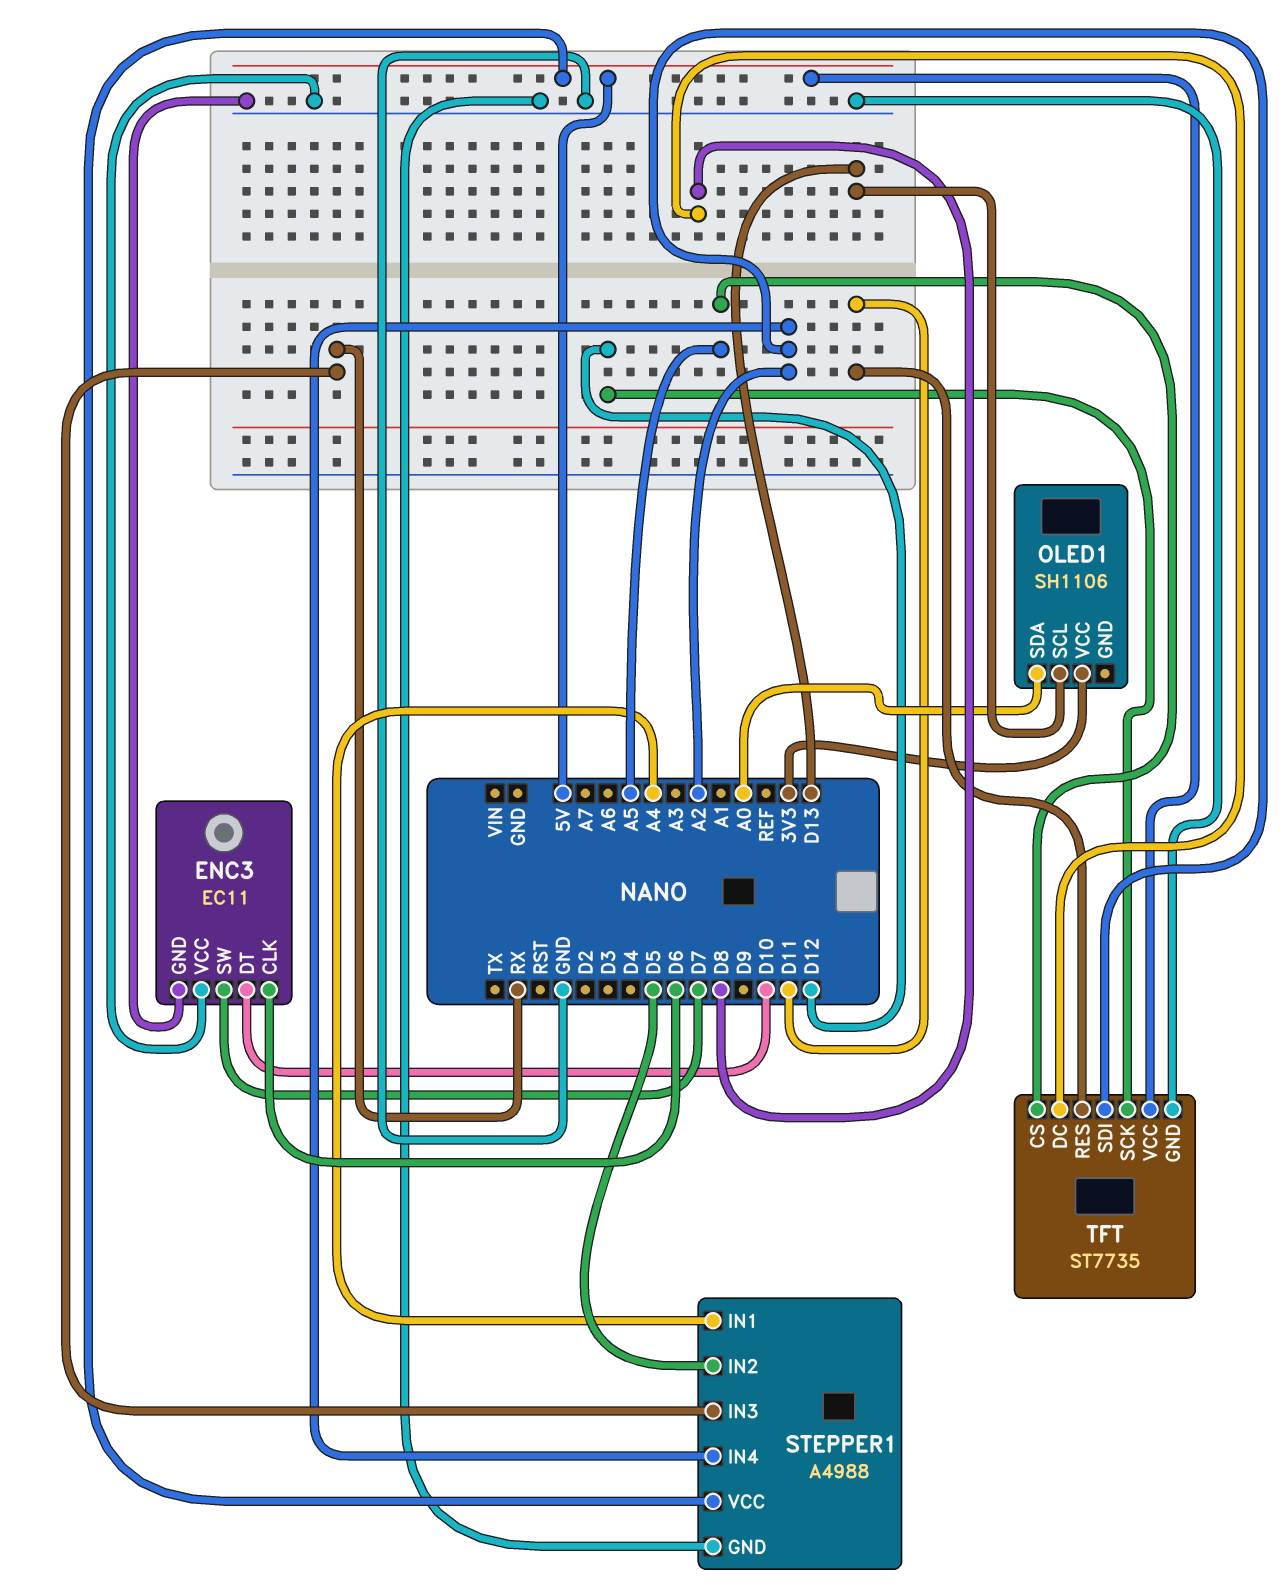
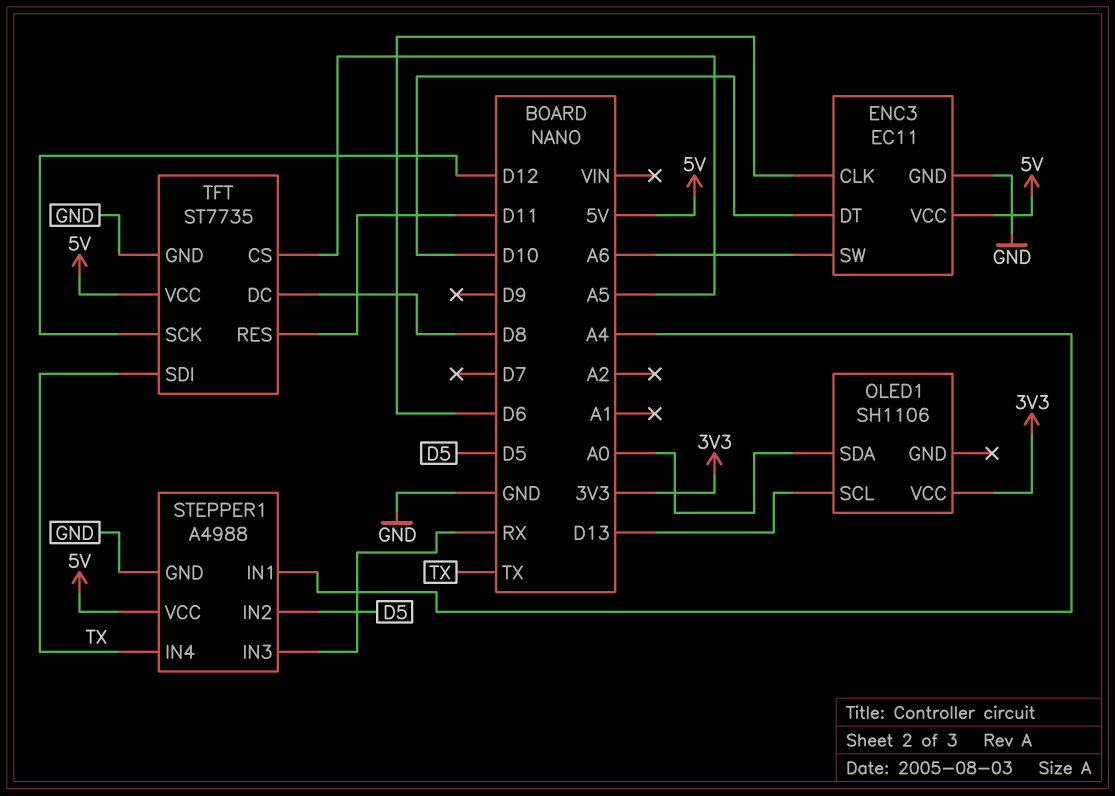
ENC3 pin SW: D7 -> A6
ENC3 pin VCC: GND -> 5V
STEPPER1 pin IN4: A2 -> TX
TFT pin SDI: A2 -> TX

